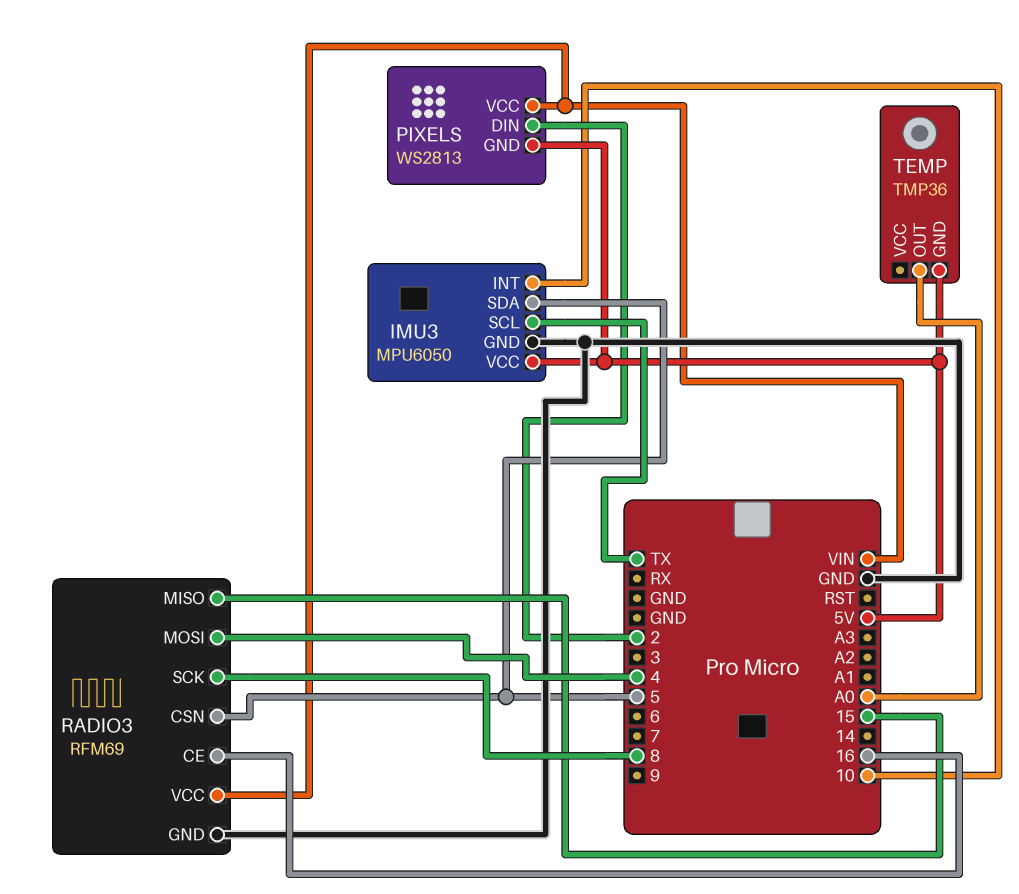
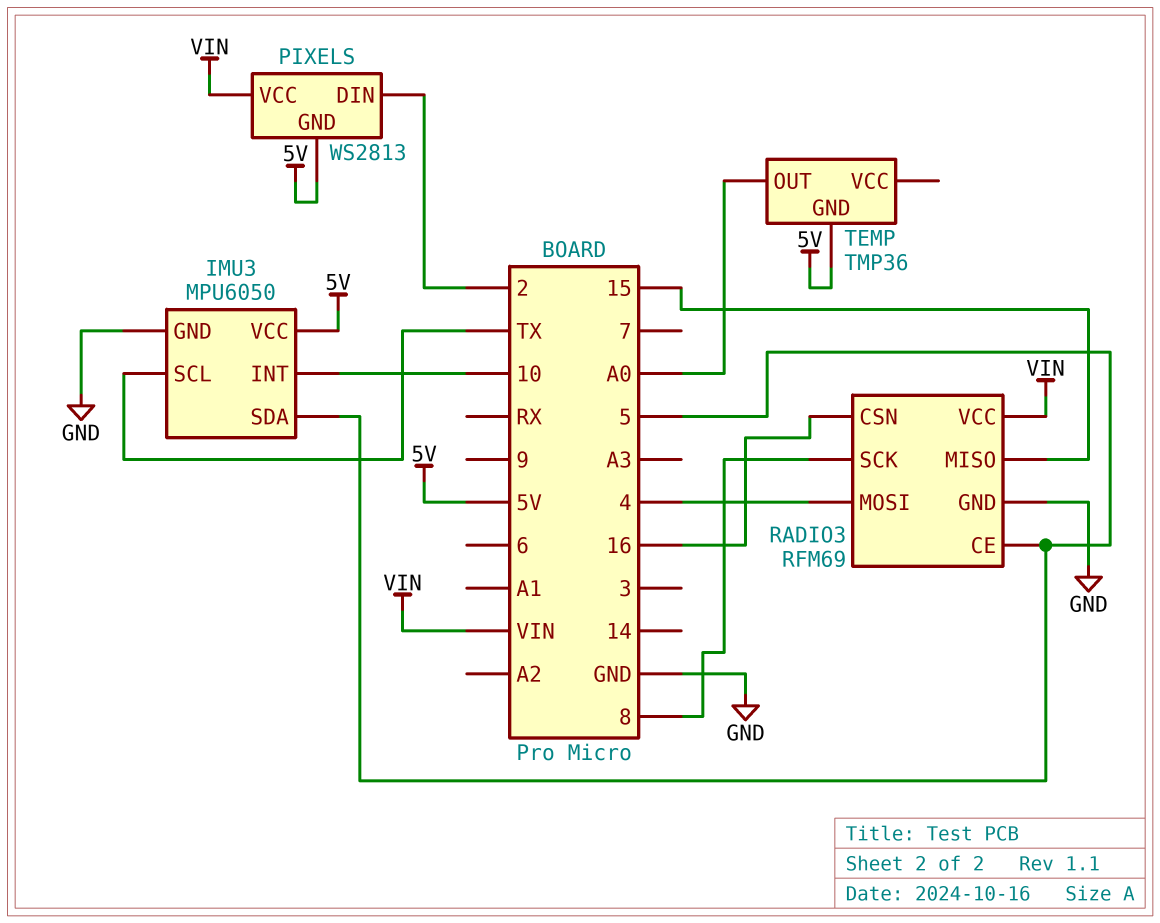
RADIO3 pin CE: 16 -> 5
RADIO3 pin CSN: 5 -> 16

